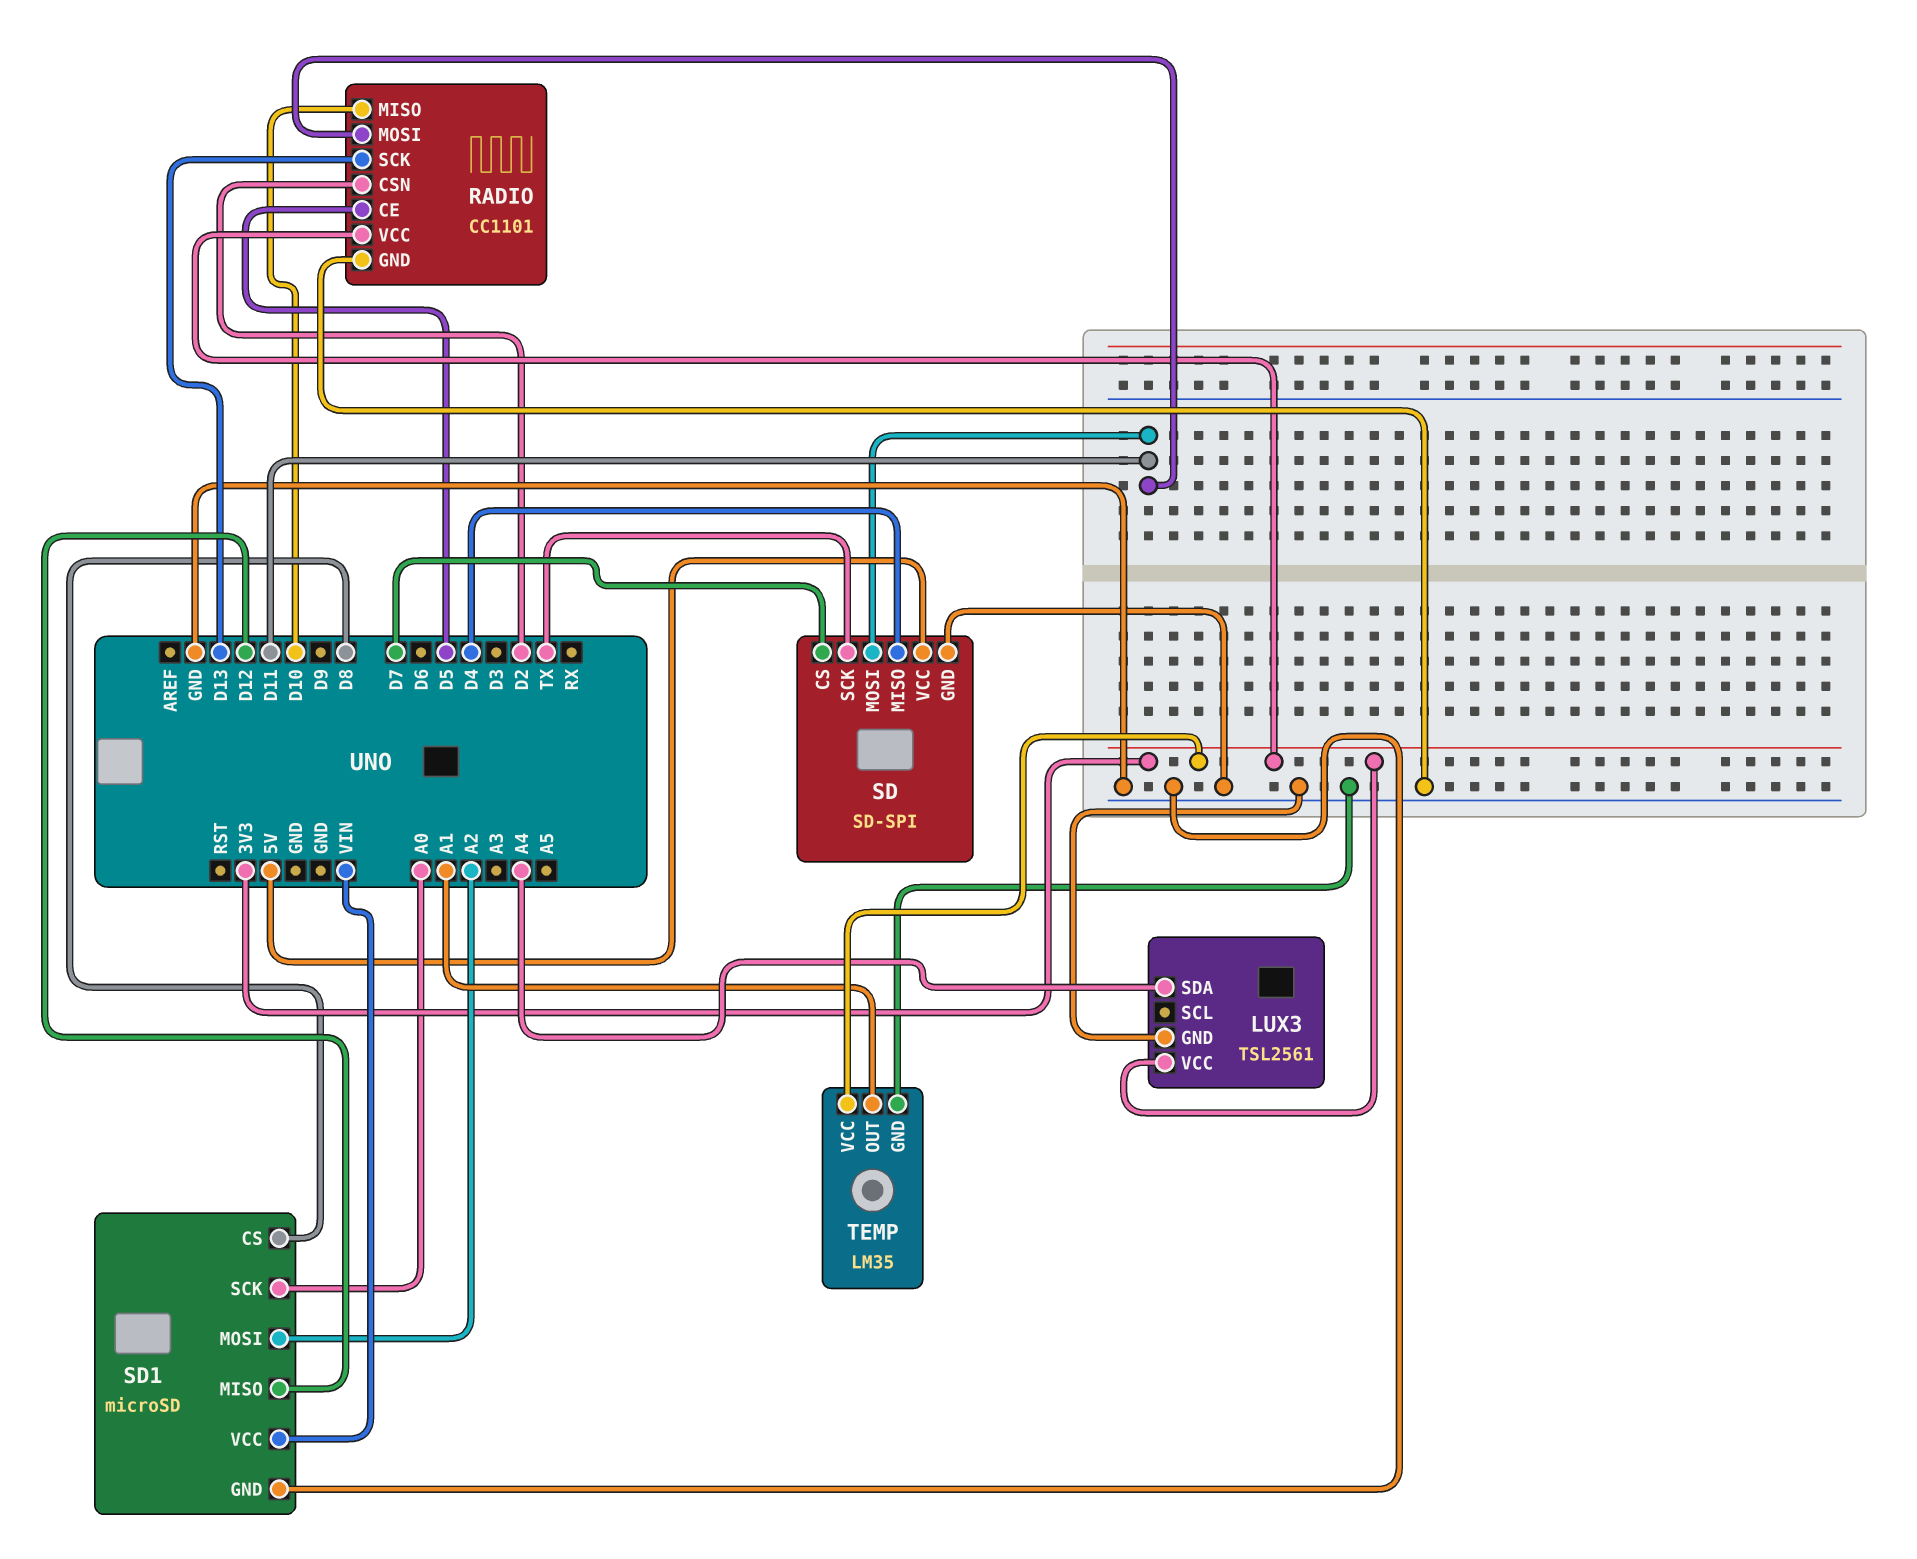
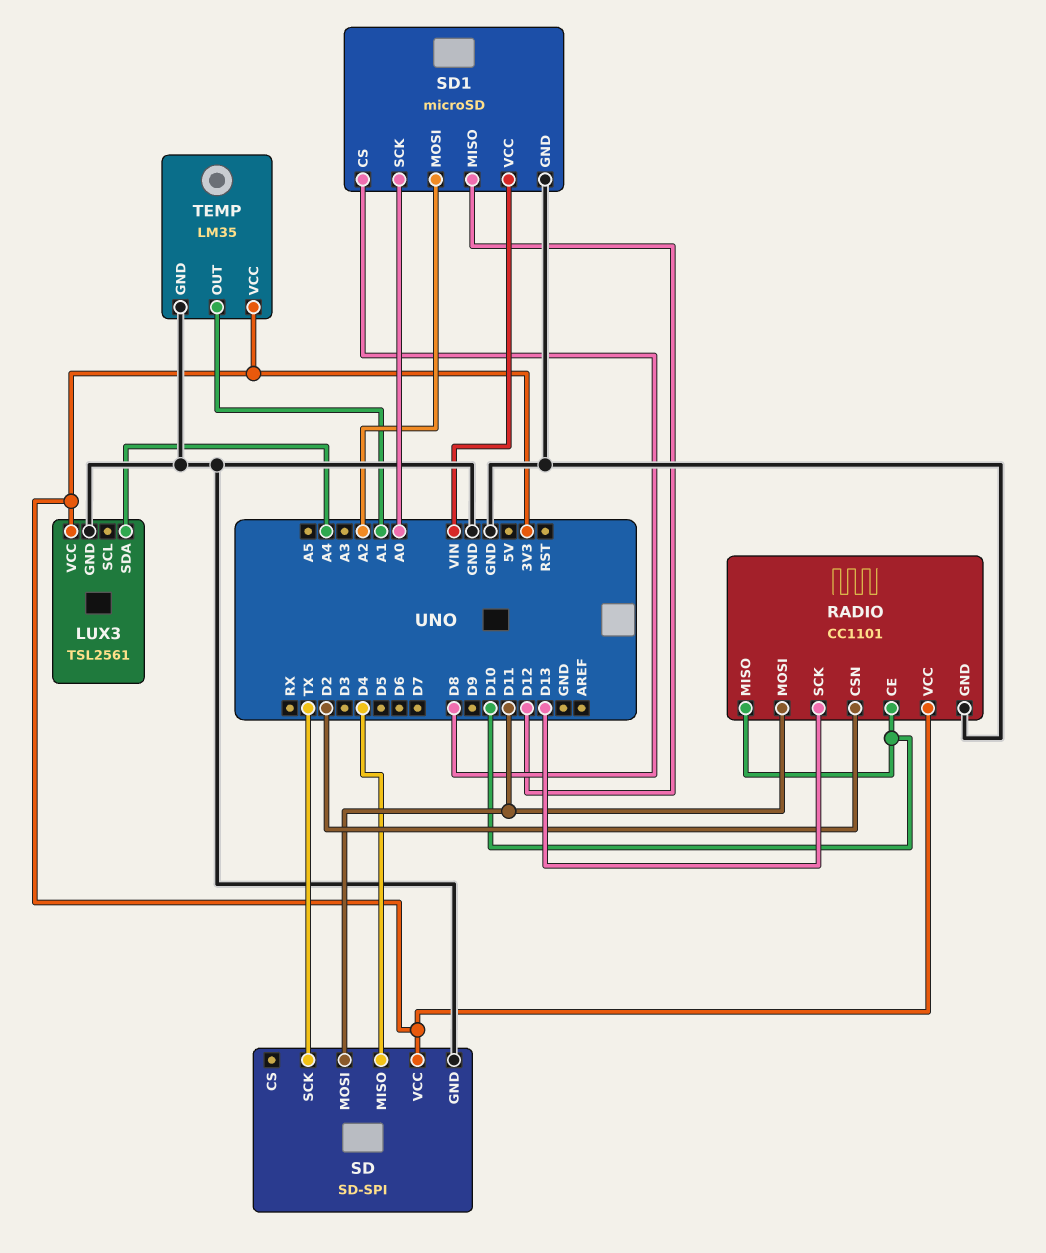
RADIO pin CE: D5 -> D10
SD pin CS: D7 -> none
SD pin VCC: 5V -> 3V3

